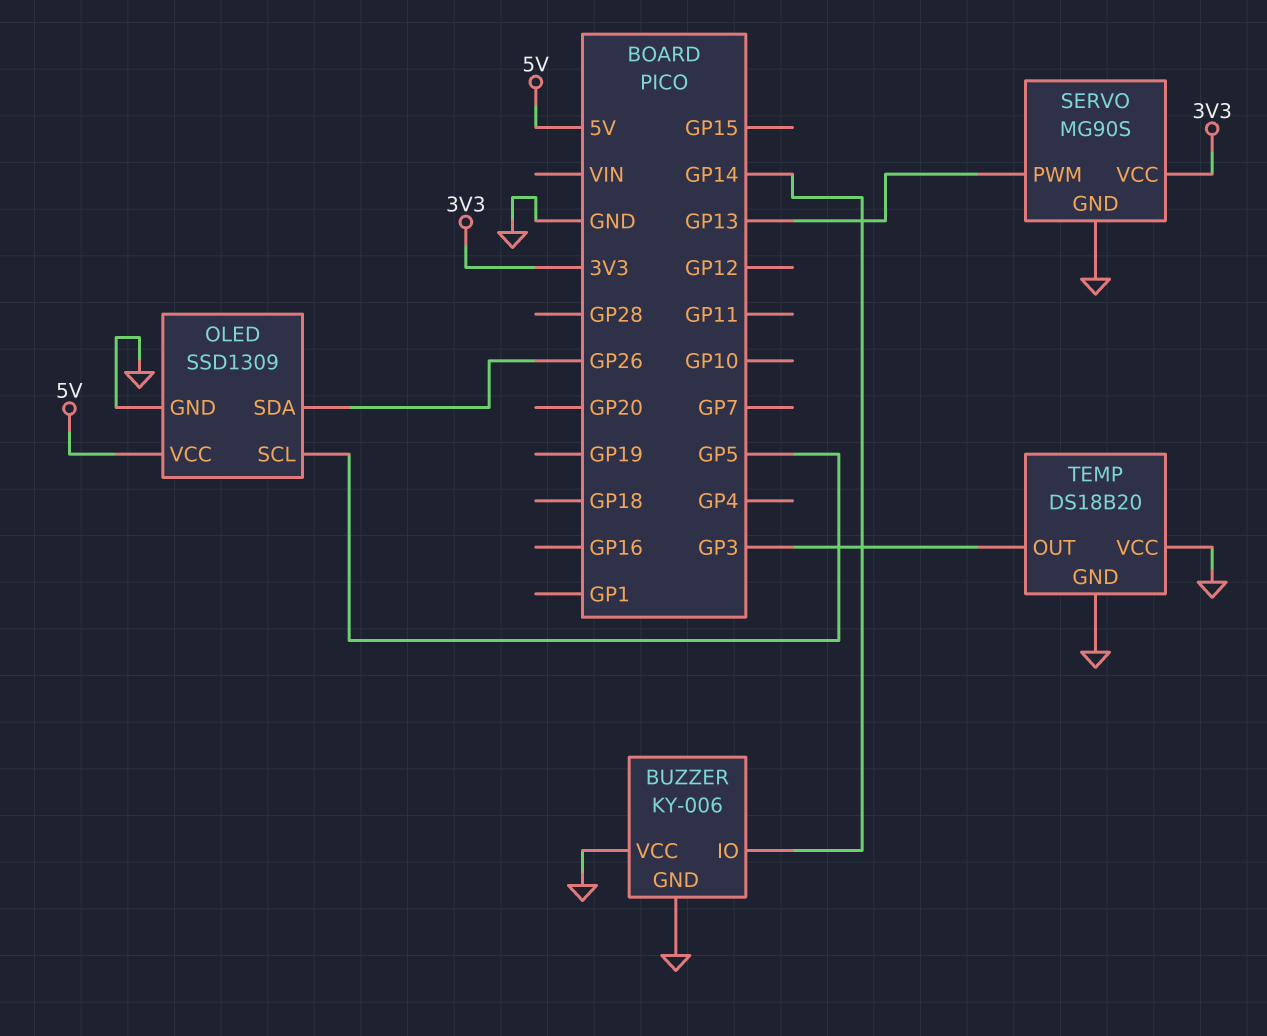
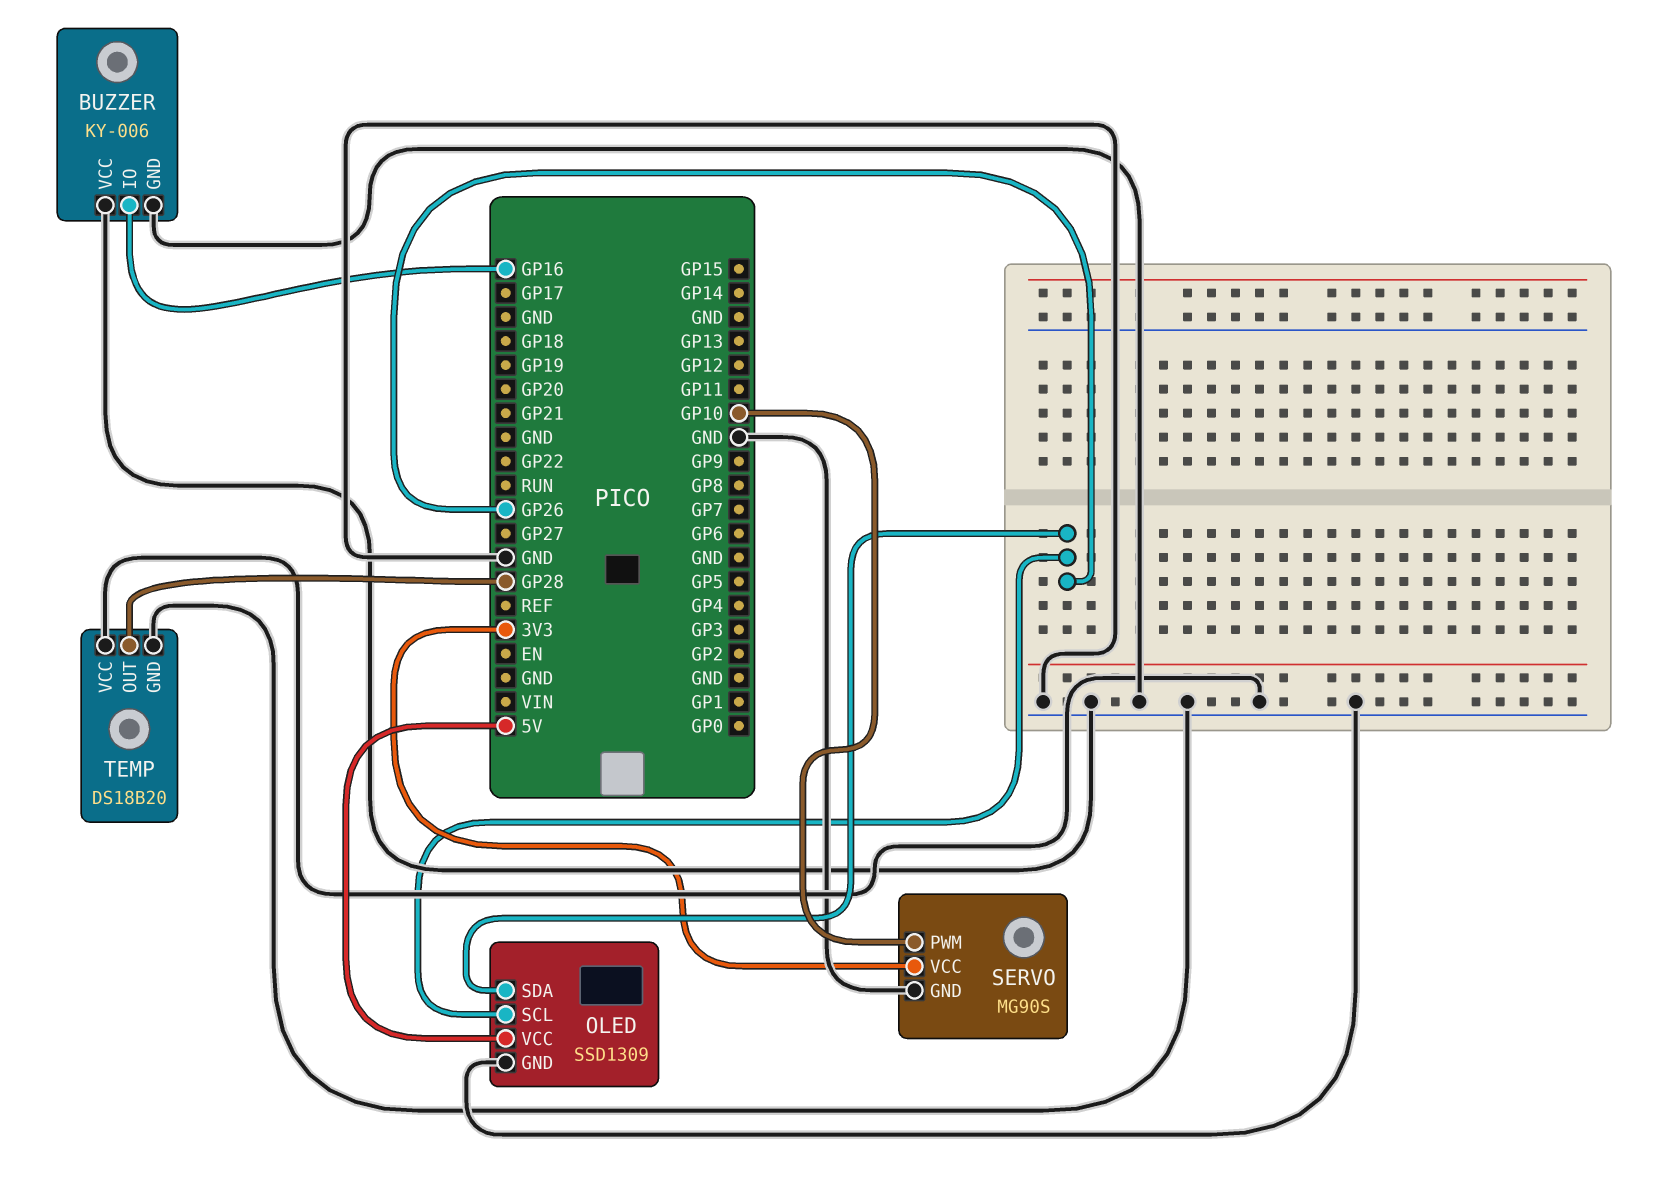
BUZZER pin IO: GP14 -> GP16
OLED pin SCL: GP5 -> GP26
SERVO pin PWM: GP13 -> GP10
TEMP pin OUT: GP3 -> GP28

